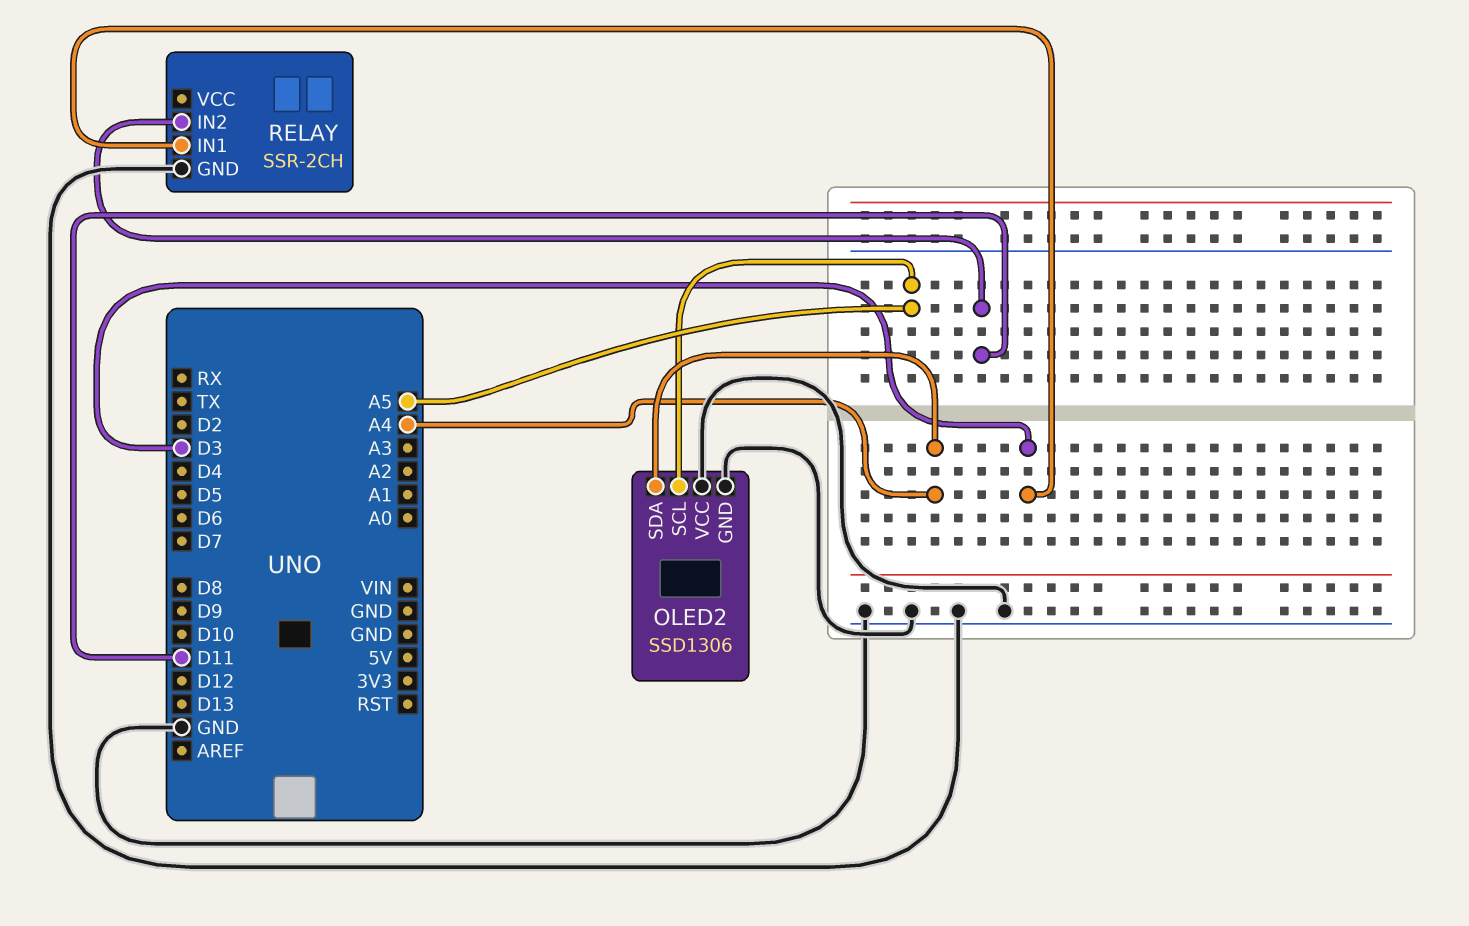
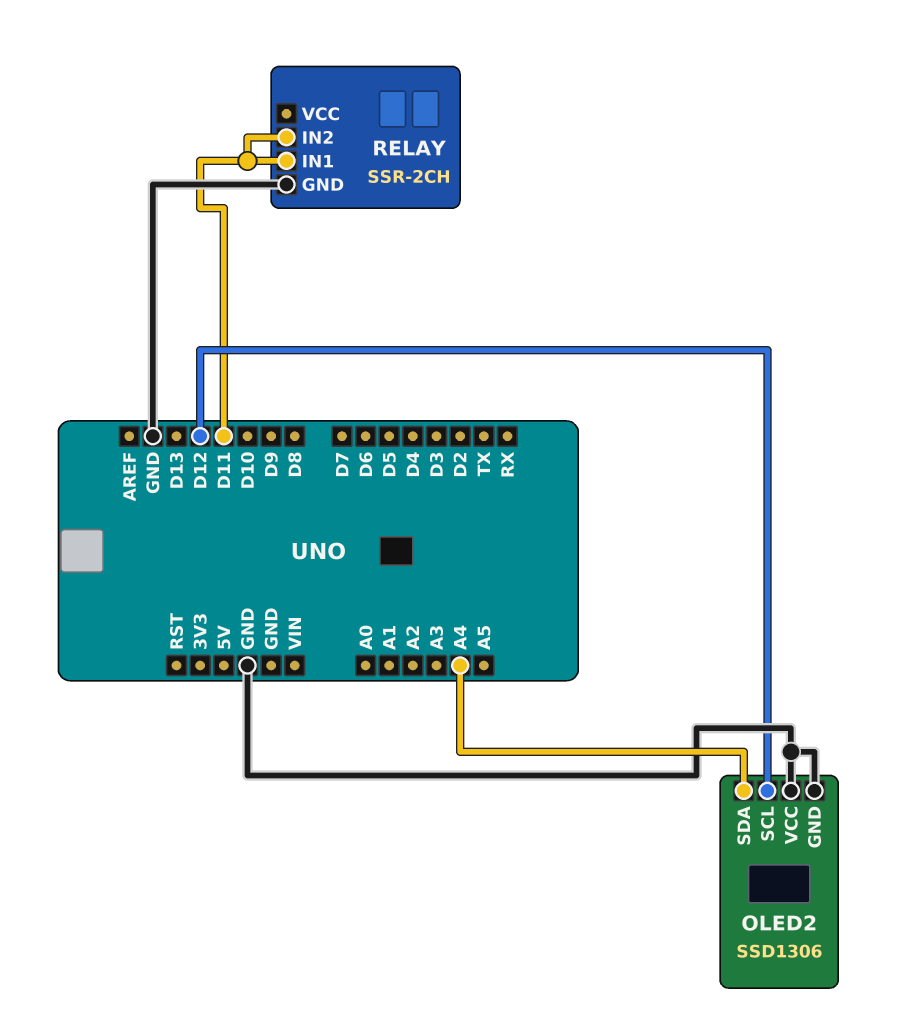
OLED2 pin SCL: A5 -> D12
RELAY pin IN1: D3 -> D11

